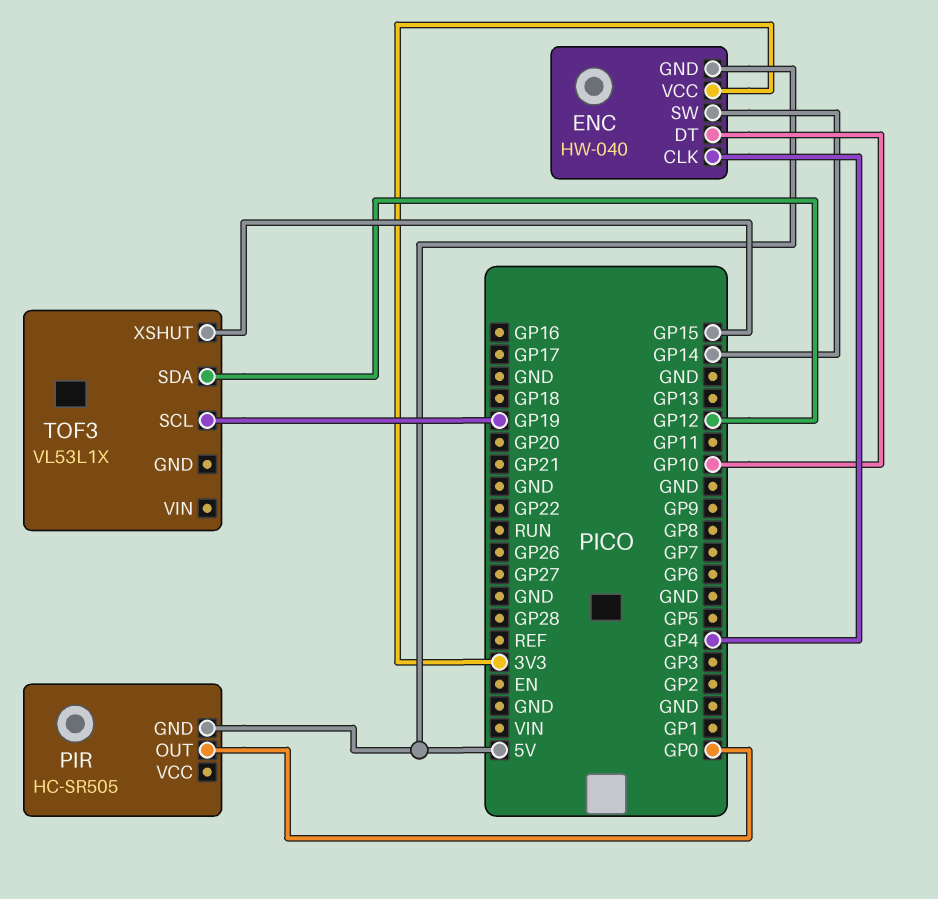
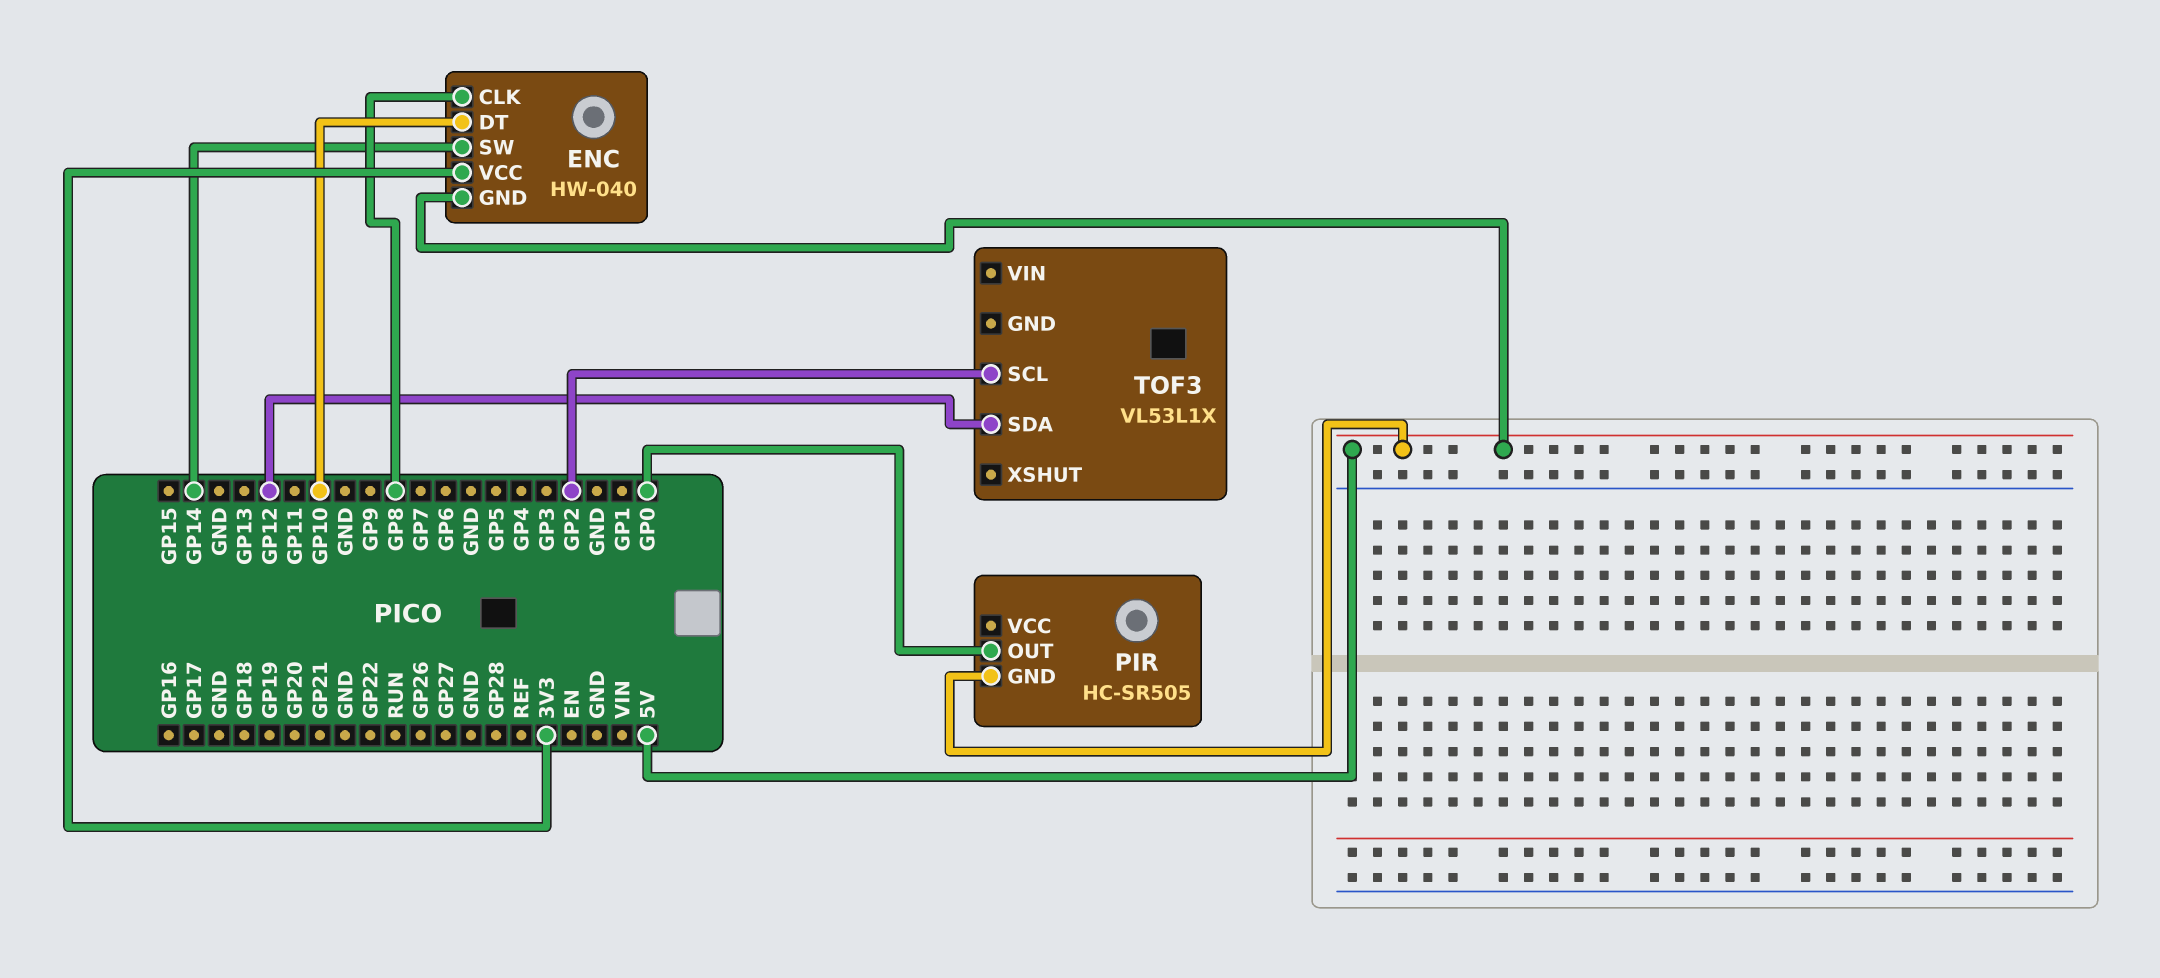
ENC pin CLK: GP4 -> GP8
TOF3 pin SCL: GP19 -> GP2
TOF3 pin XSHUT: GP15 -> none

